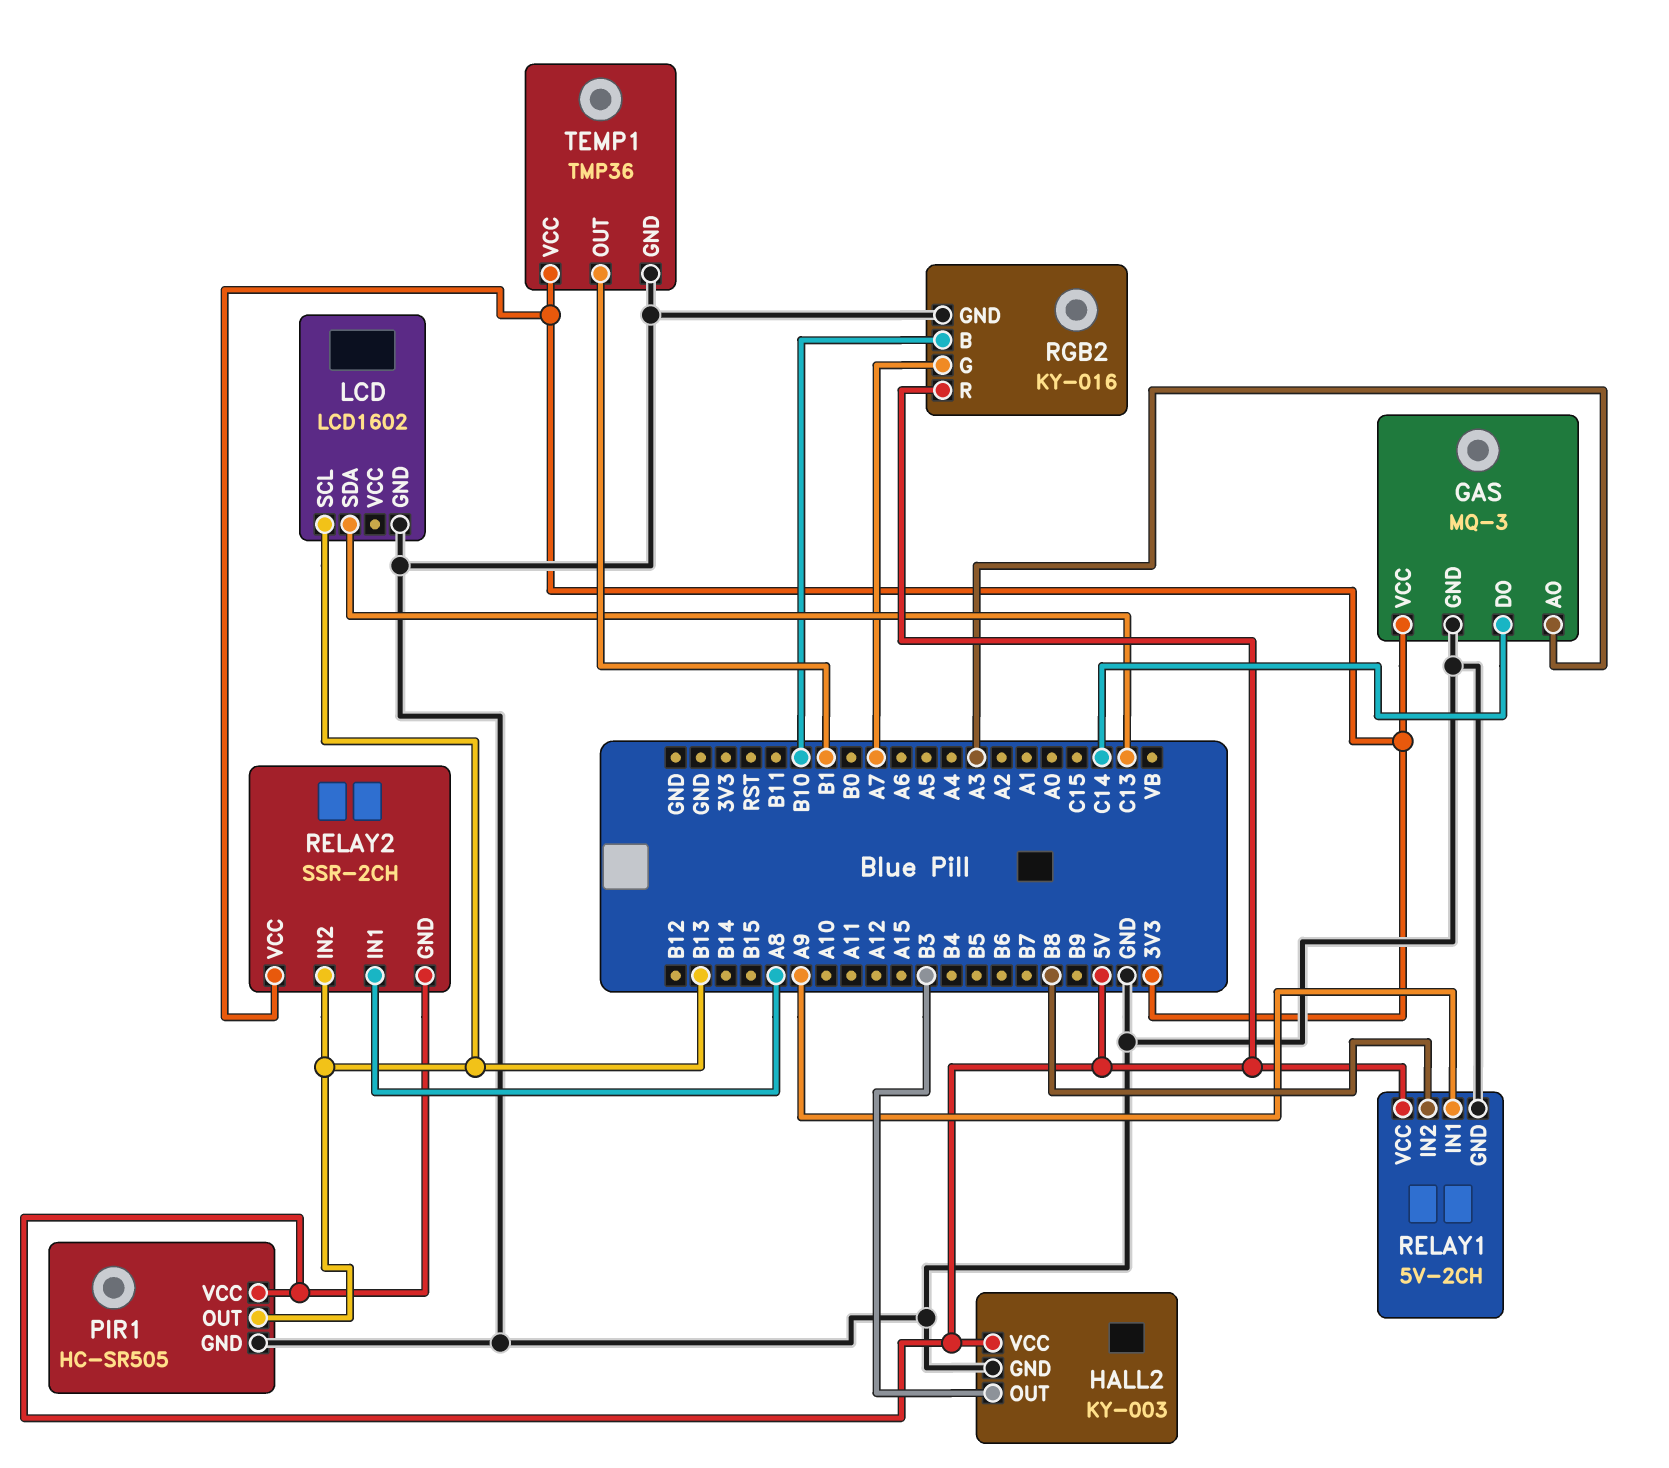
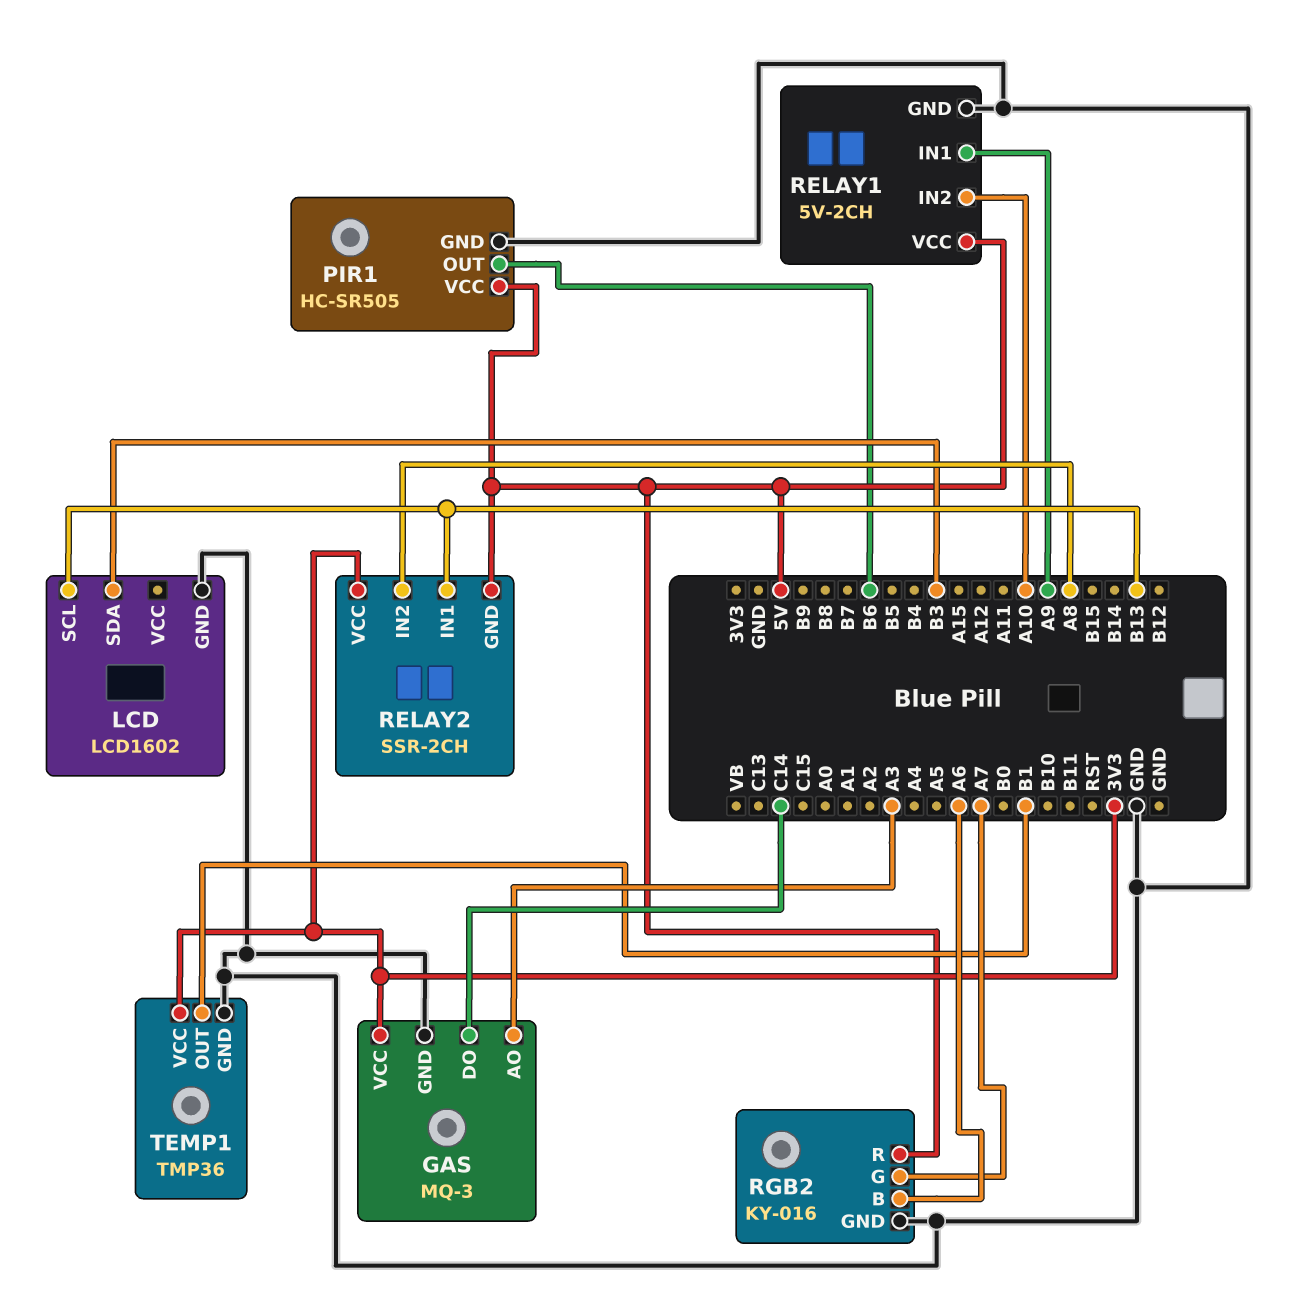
HALL2: KY-003 -> none
HALL2 pin GND: GND -> none
HALL2 pin OUT: B3 -> none
HALL2 pin VCC: 5V -> none
LCD pin SDA: C13 -> B3
PIR1 pin OUT: B13 -> B6
RELAY1 pin IN2: B8 -> A10
RELAY2 pin IN1: A8 -> B13
RELAY2 pin IN2: B13 -> A8
RGB2 pin B: B10 -> A6

